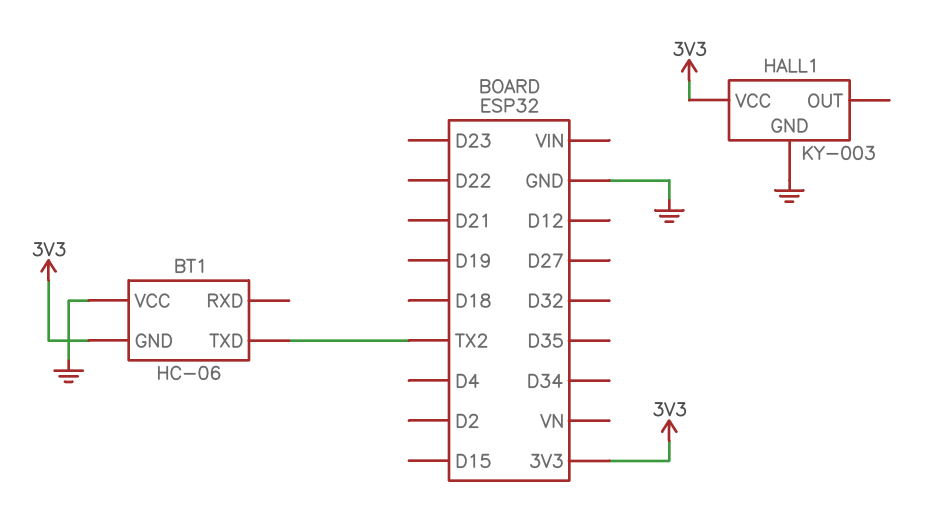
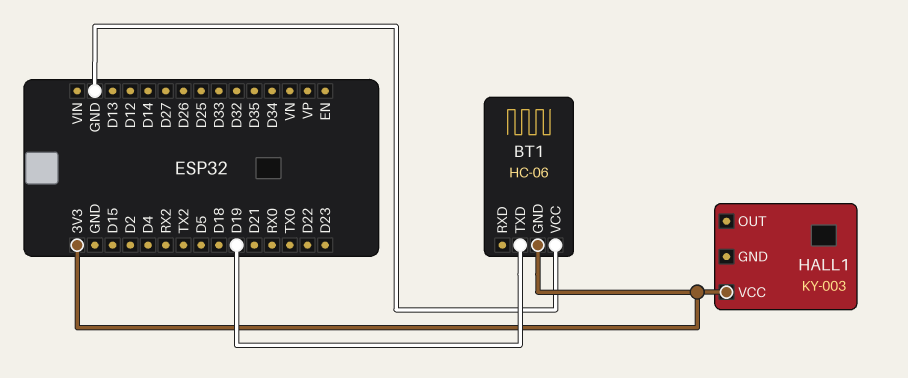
BT1 pin TXD: TX2 -> D19
HALL1 pin GND: GND -> none

